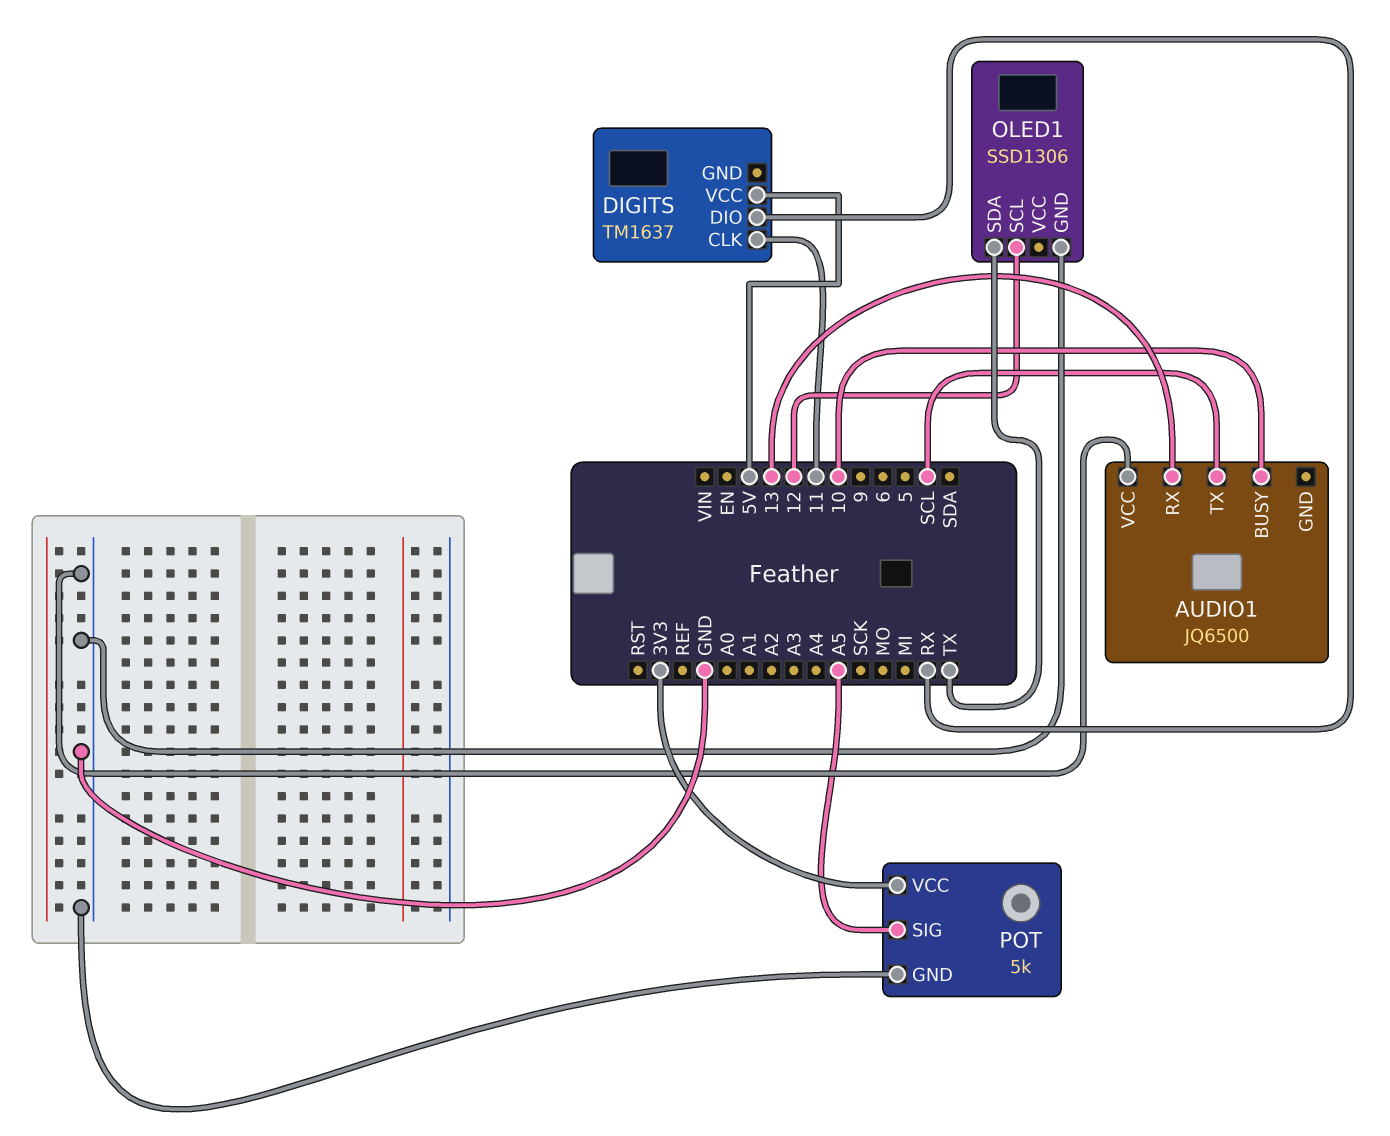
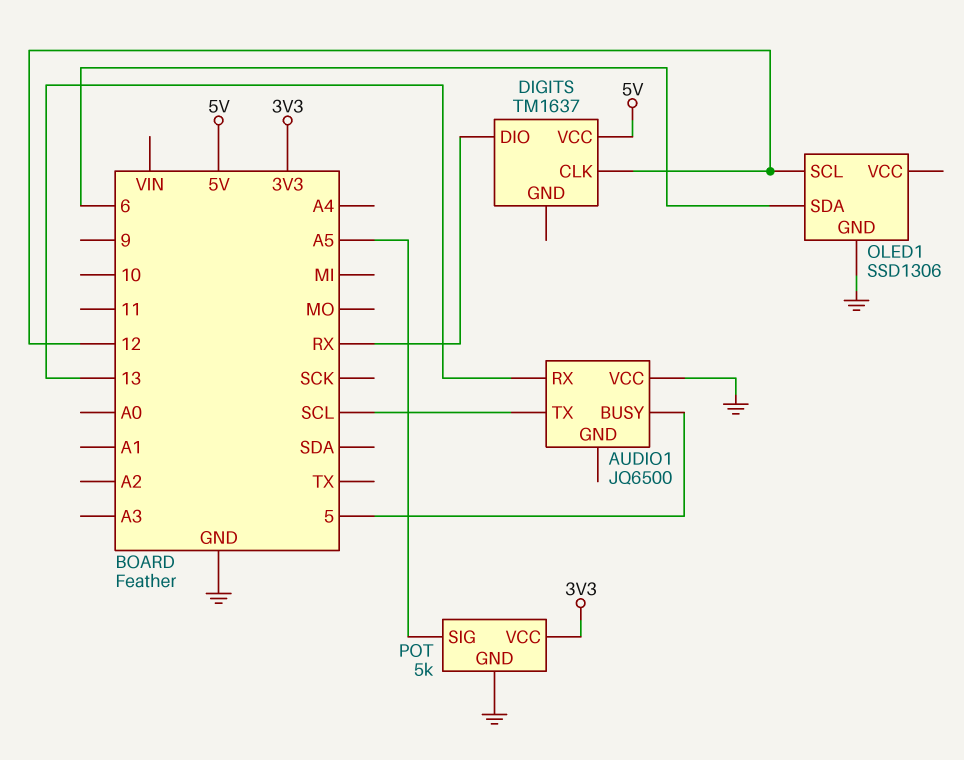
AUDIO1 pin BUSY: 10 -> 5
DIGITS pin CLK: 11 -> 12
OLED1 pin SDA: TX -> 6

